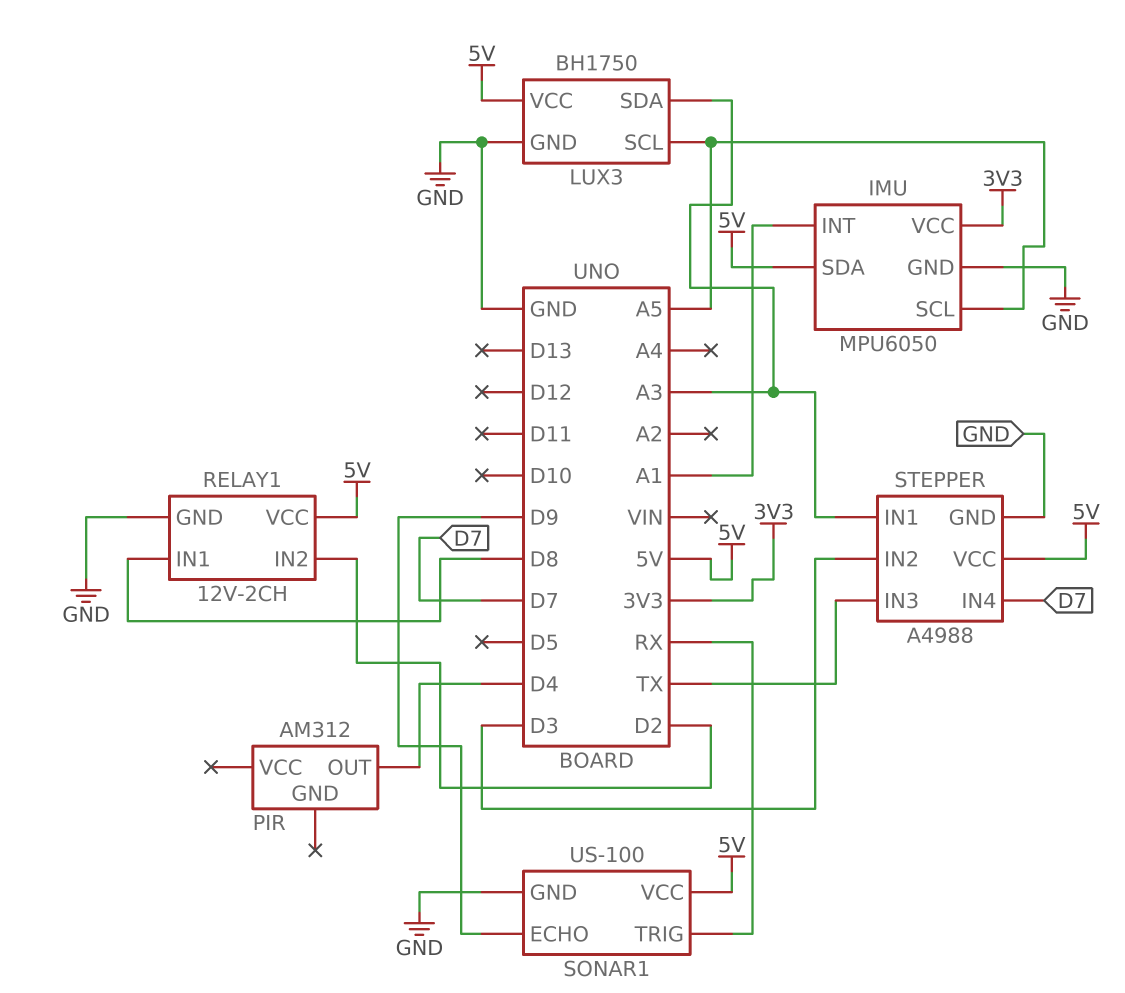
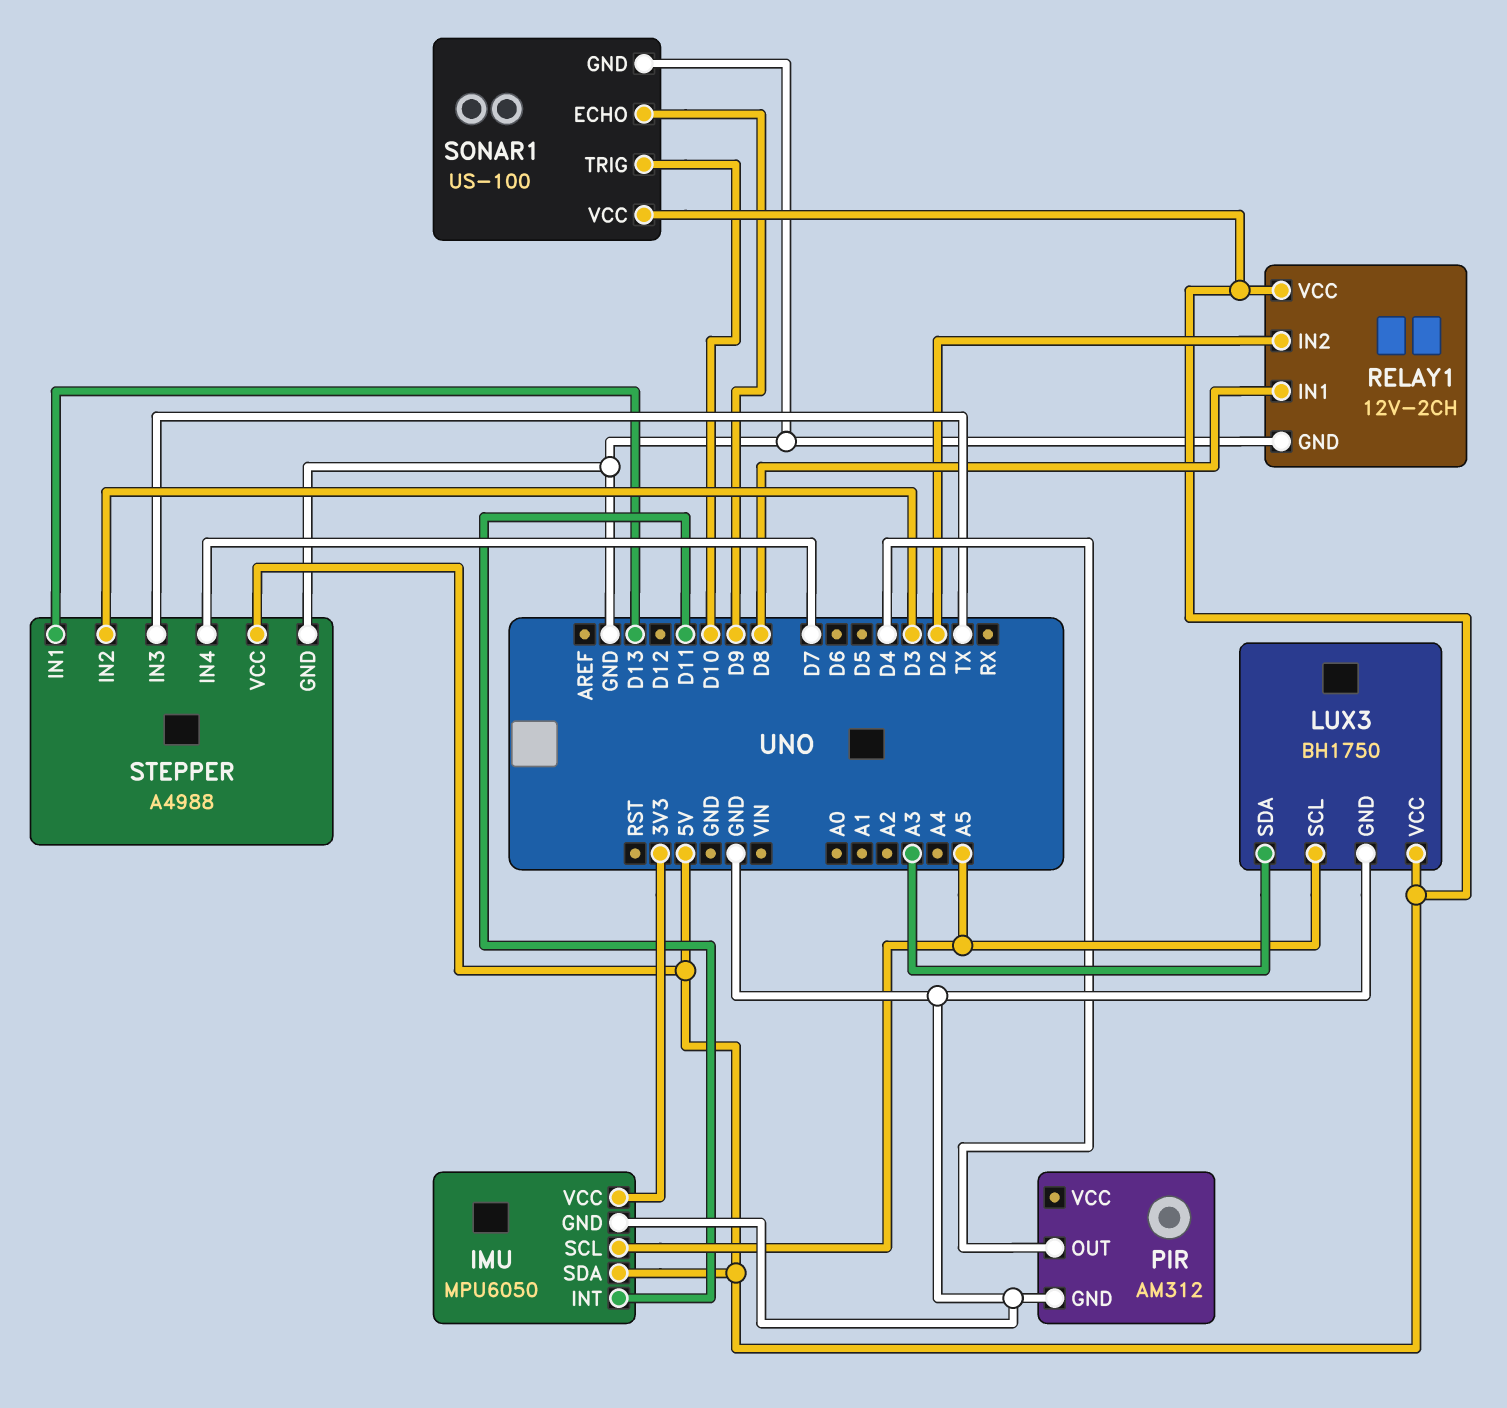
IMU pin INT: A1 -> D11
PIR pin GND: none -> GND
SONAR1 pin TRIG: RX -> D10
STEPPER pin IN1: A3 -> D13

